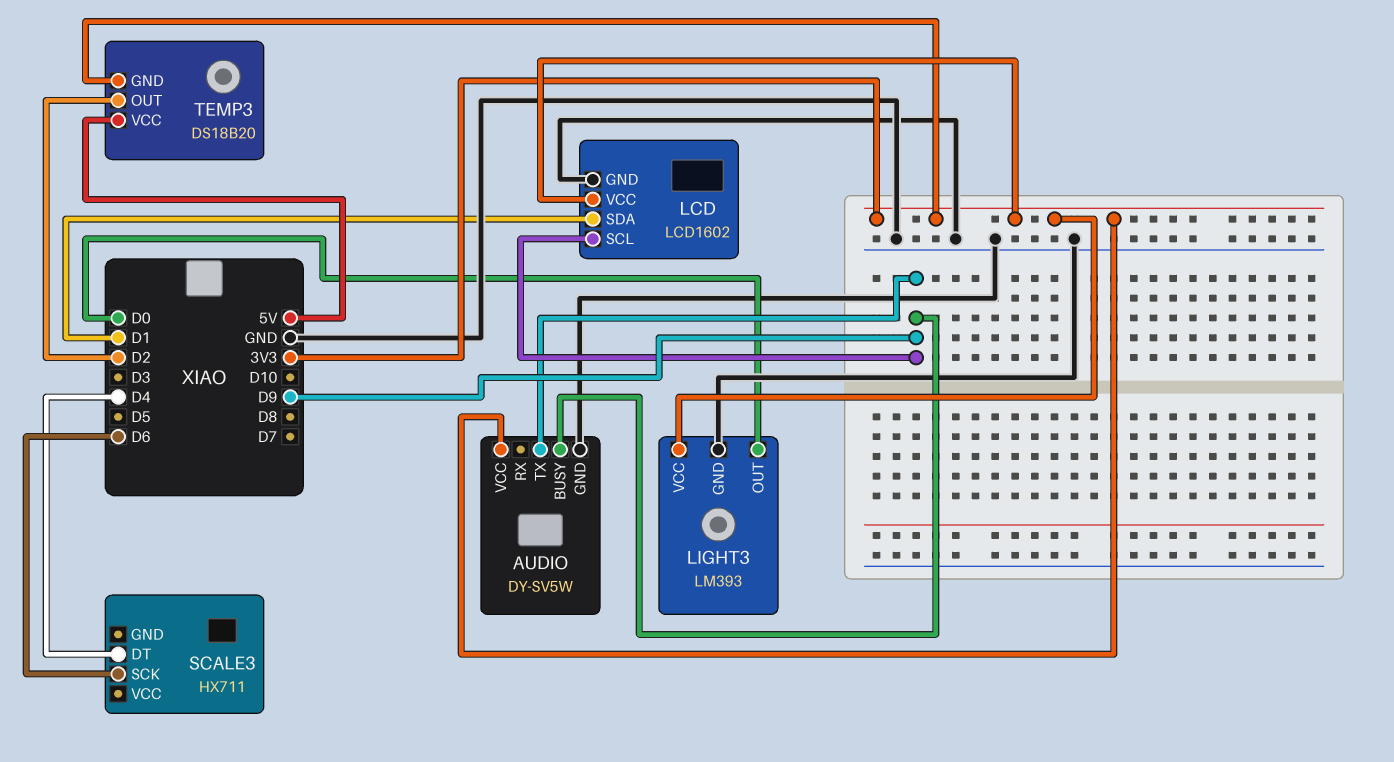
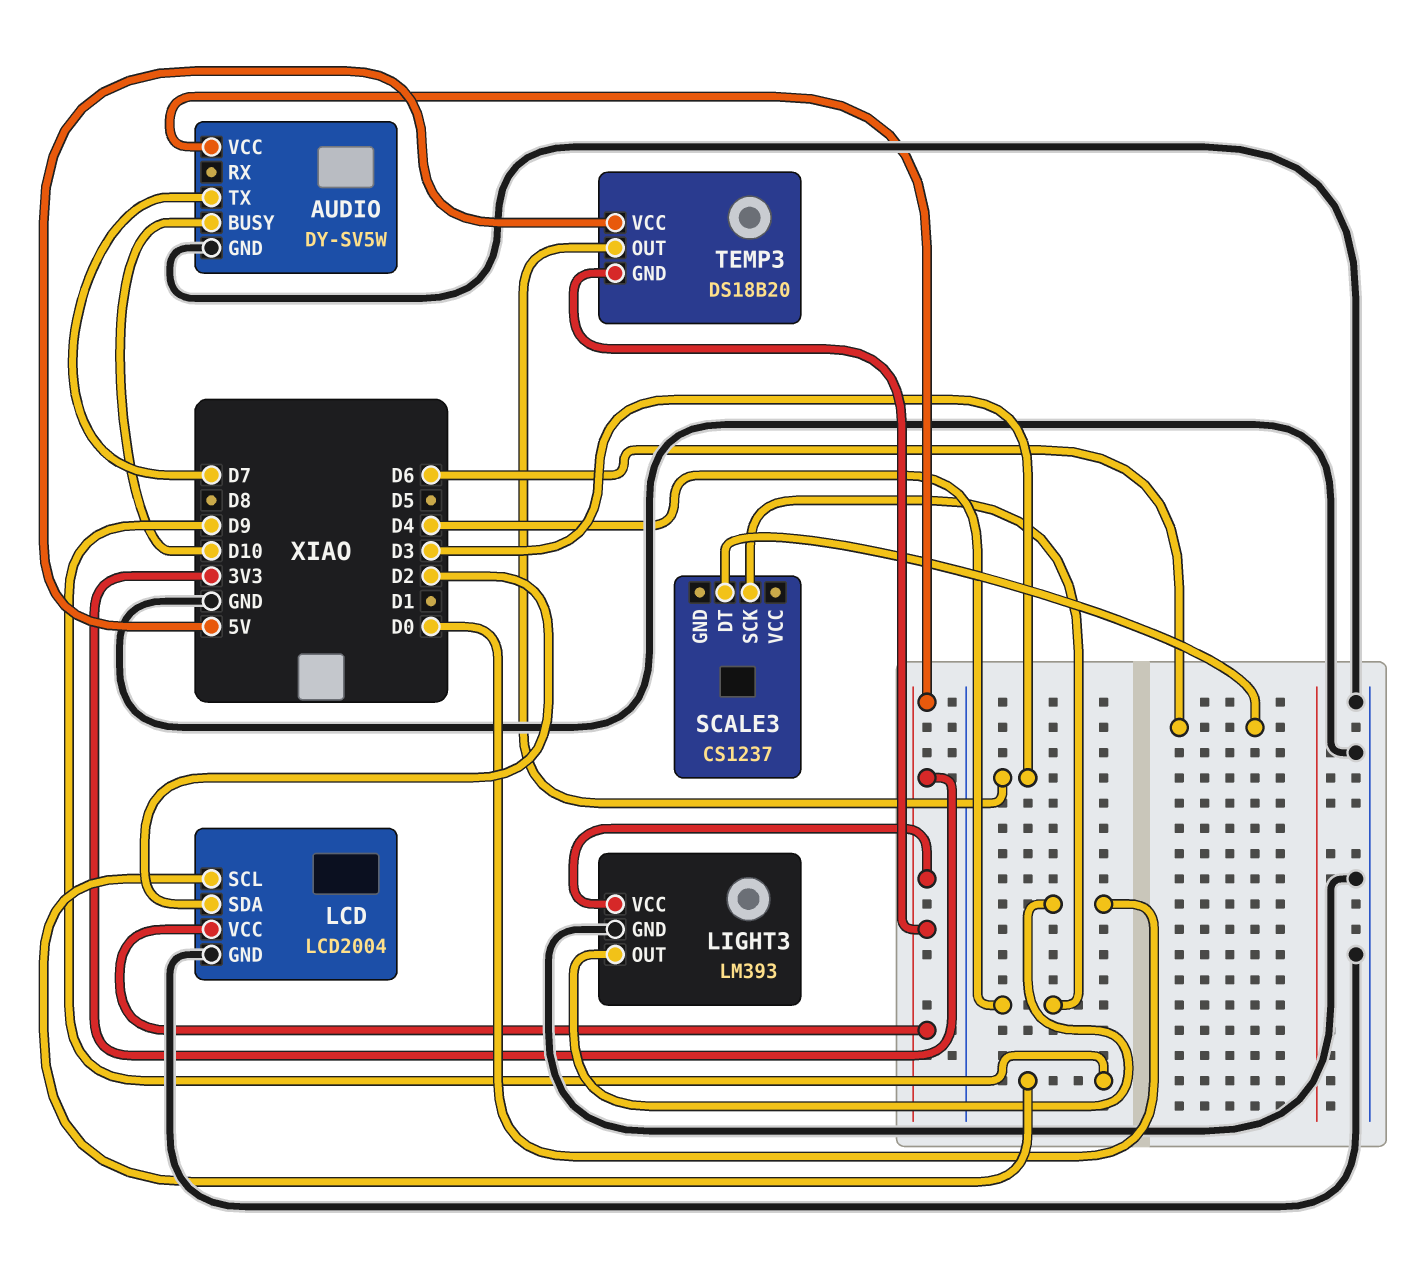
AUDIO pin BUSY: D9 -> D10
AUDIO pin TX: D9 -> D7
LCD: LCD1602 -> LCD2004
LCD pin SDA: D1 -> D2
SCALE3: HX711 -> CS1237
SCALE3 pin DT: D4 -> D6
SCALE3 pin SCK: D6 -> D4
TEMP3 pin OUT: D2 -> D3

